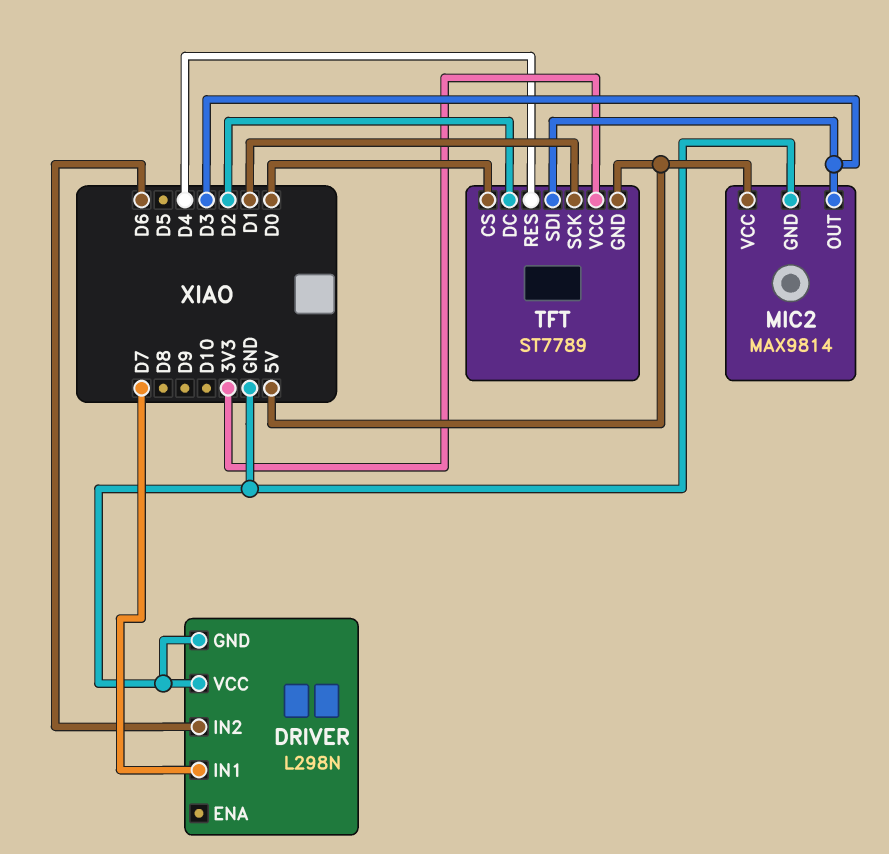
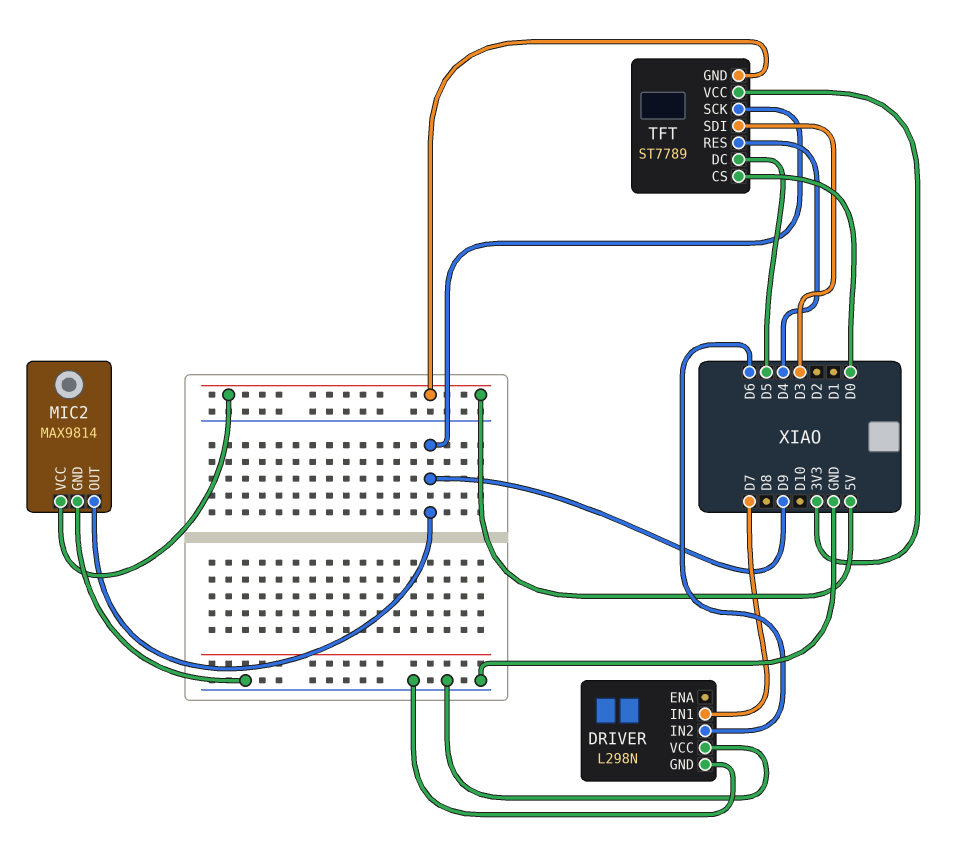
MIC2 pin OUT: D3 -> D9
TFT pin DC: D2 -> D5
TFT pin SCK: D1 -> D9

